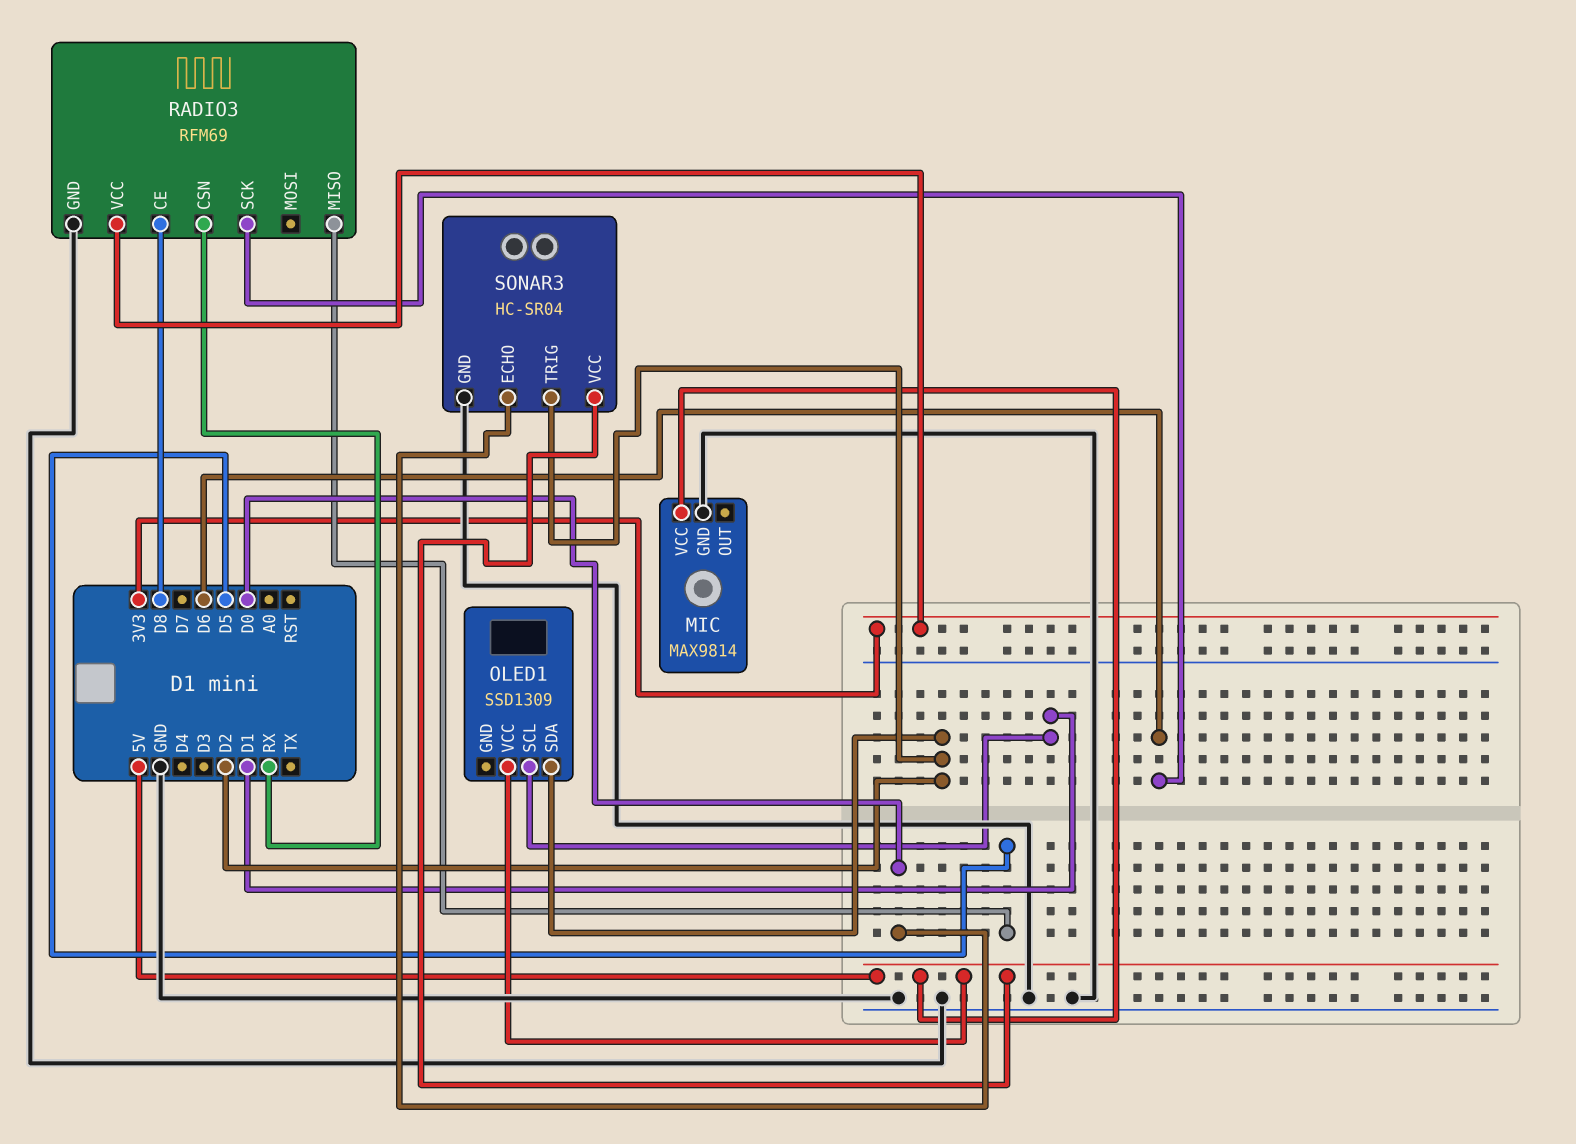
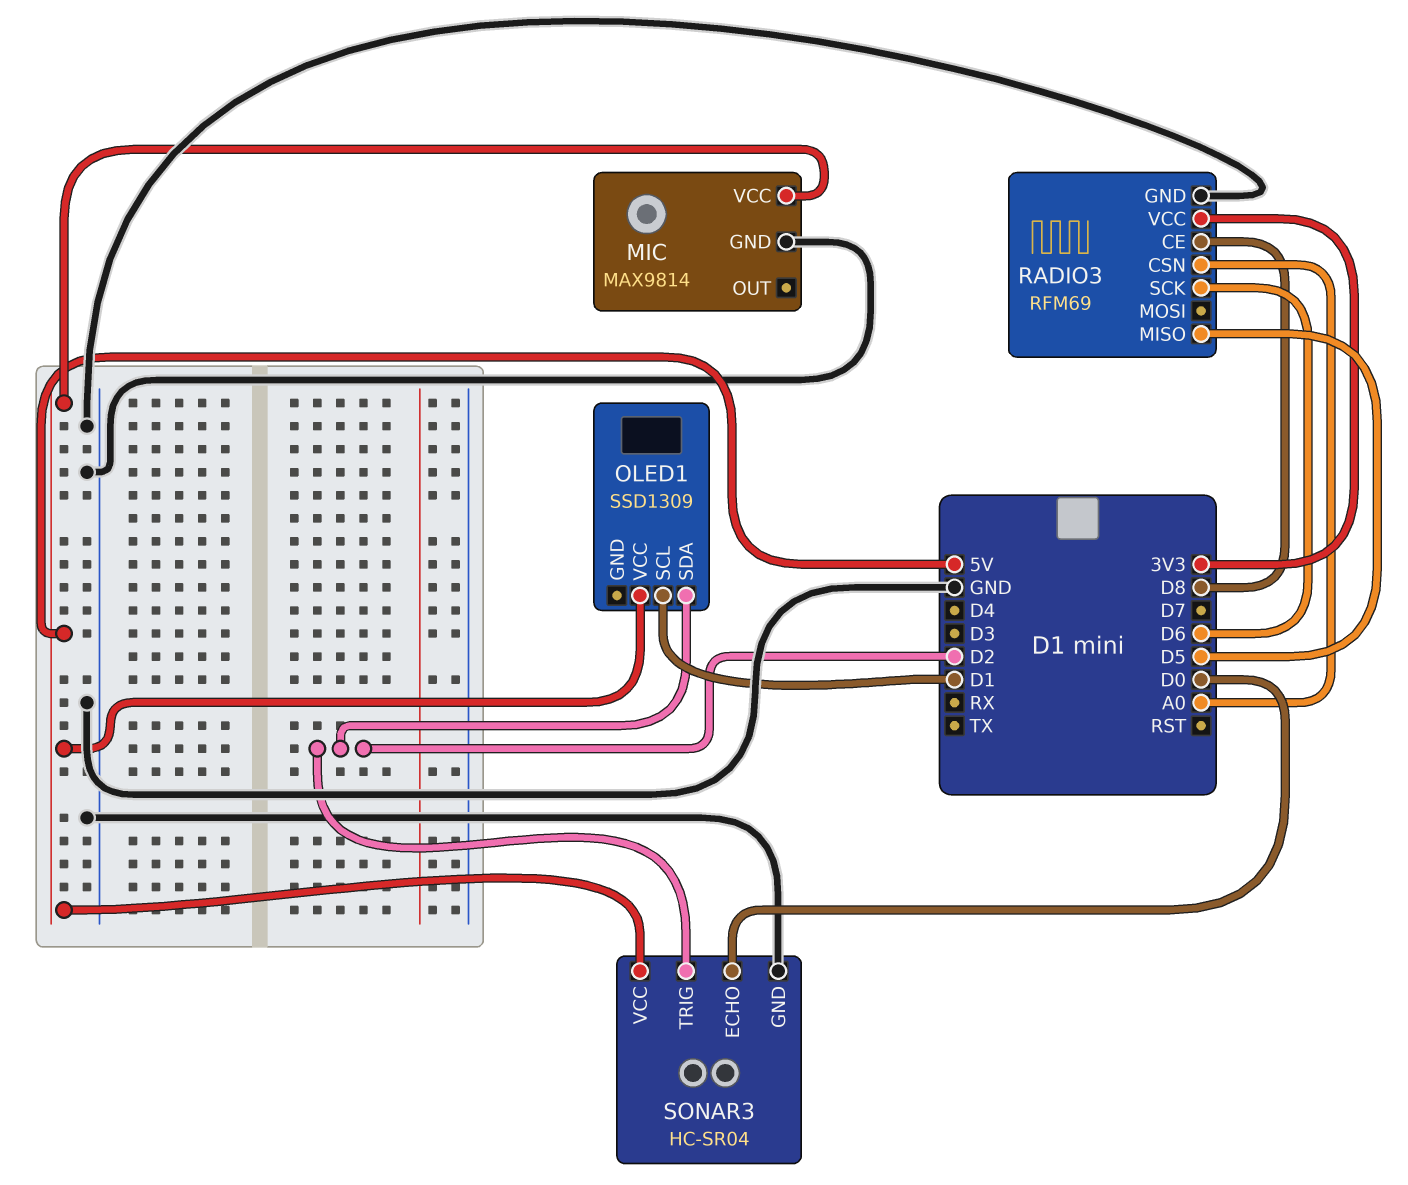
RADIO3 pin CSN: RX -> A0

